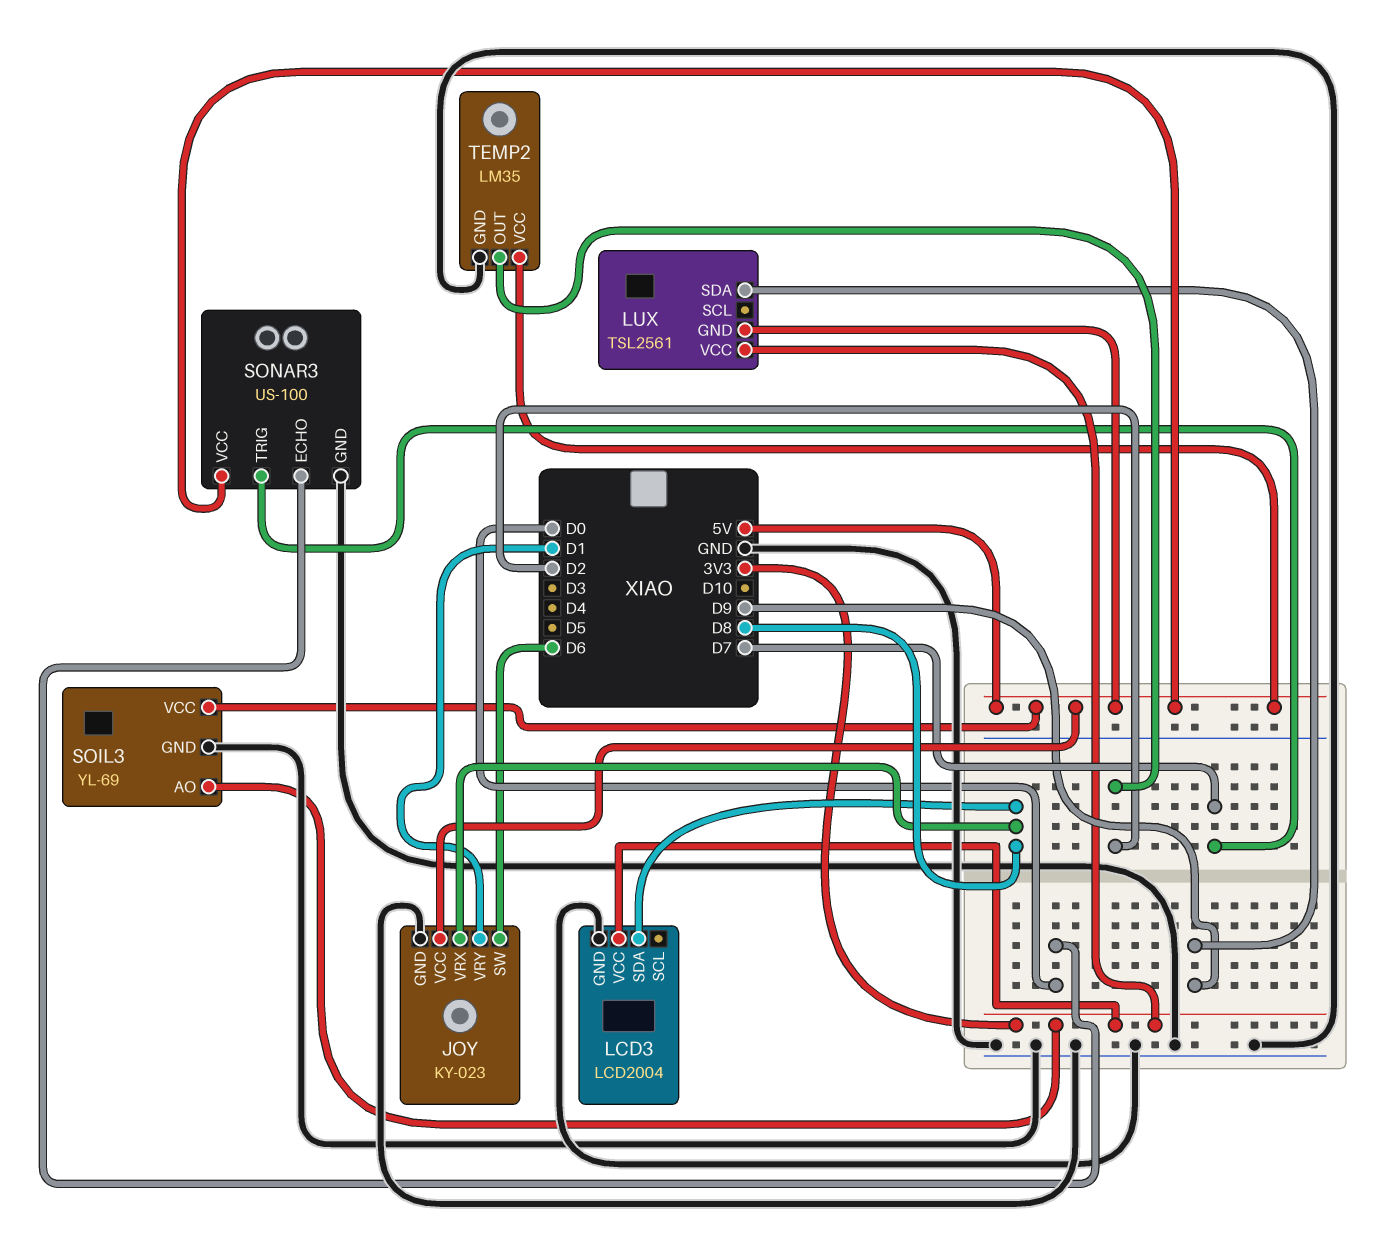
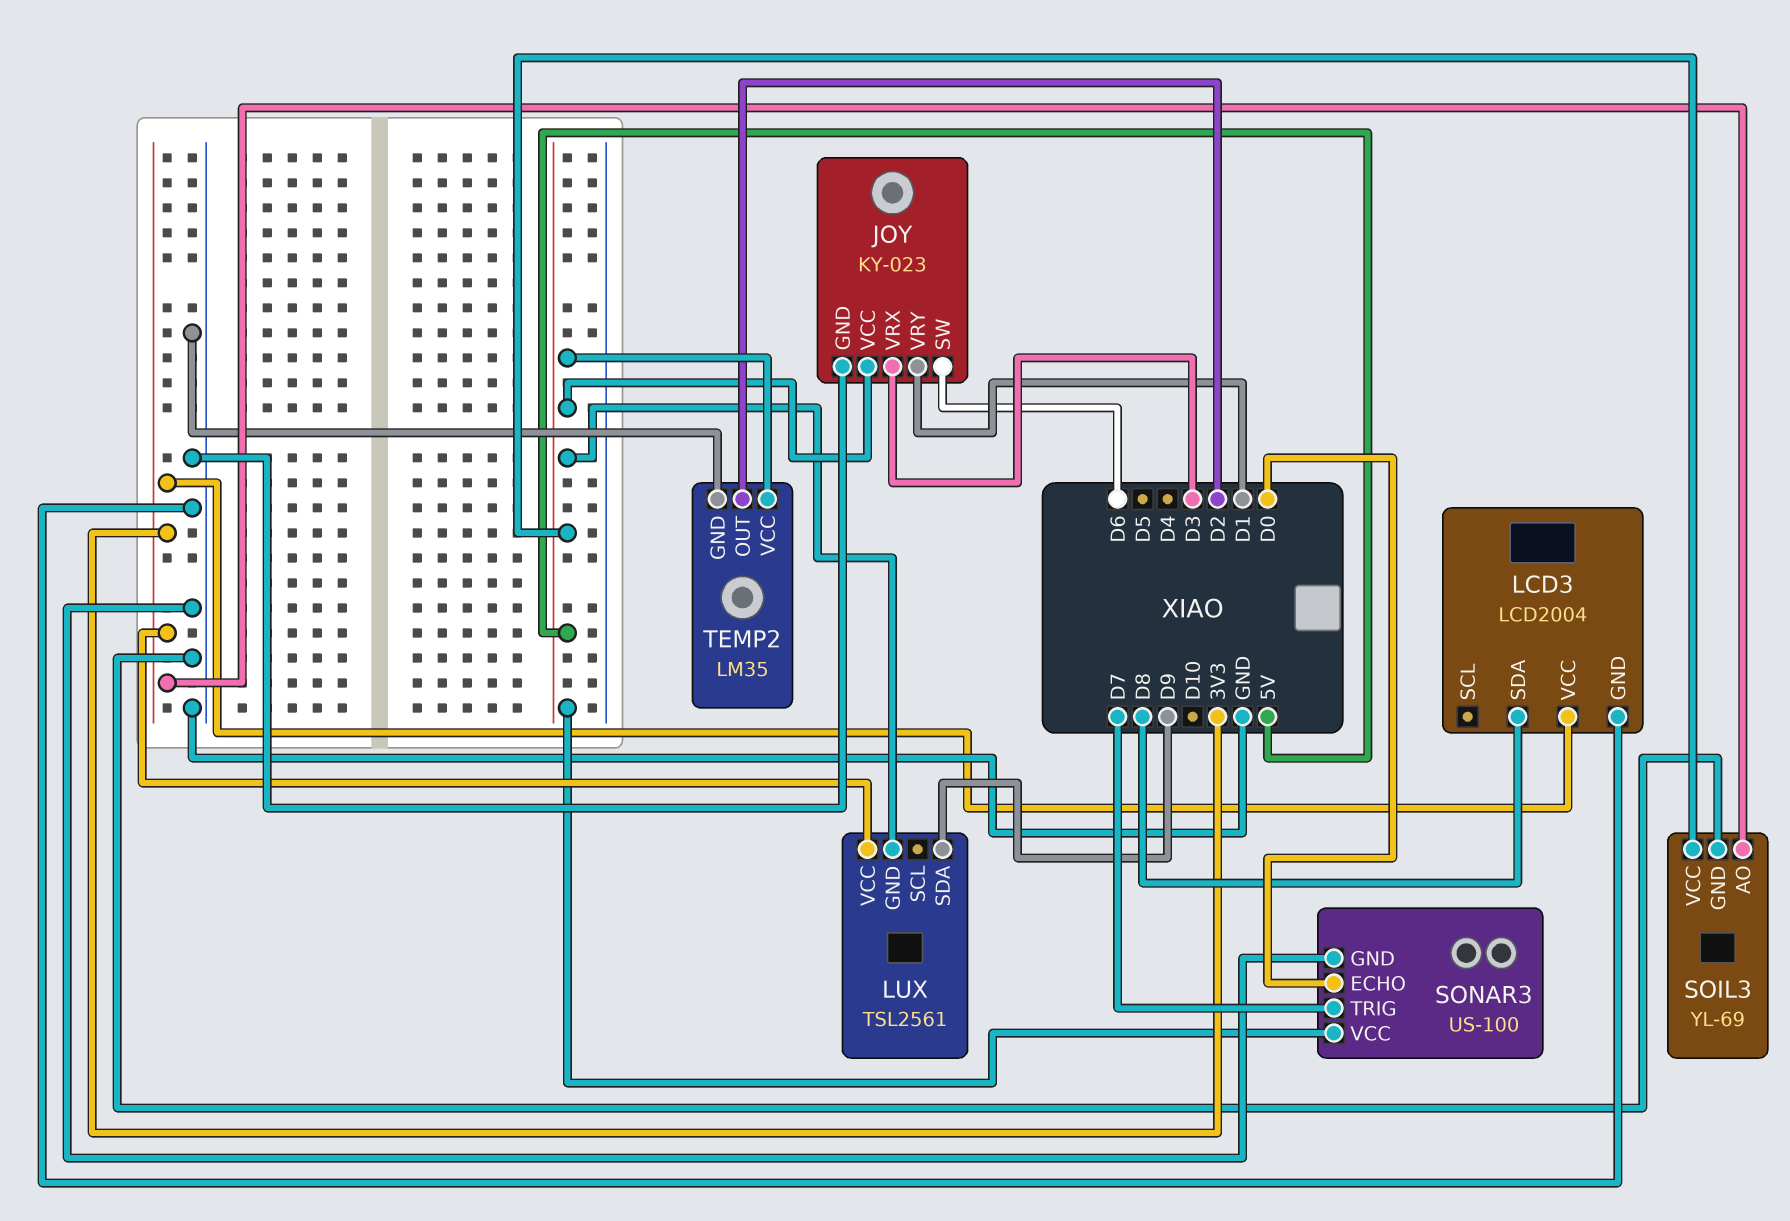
JOY pin VRX: D8 -> D3

